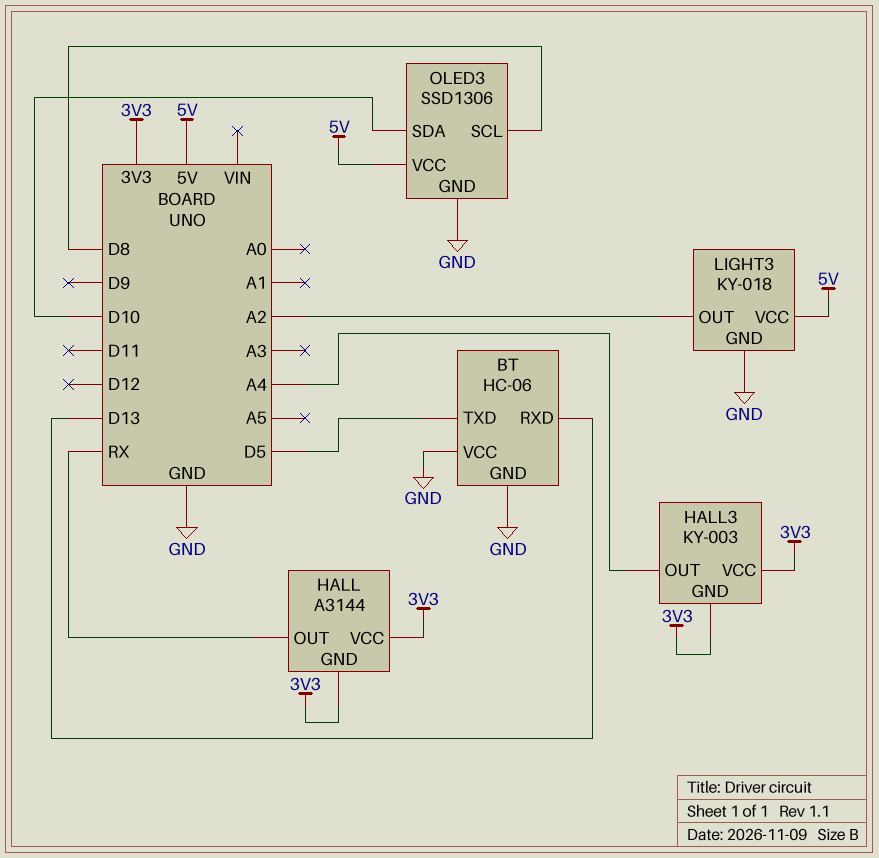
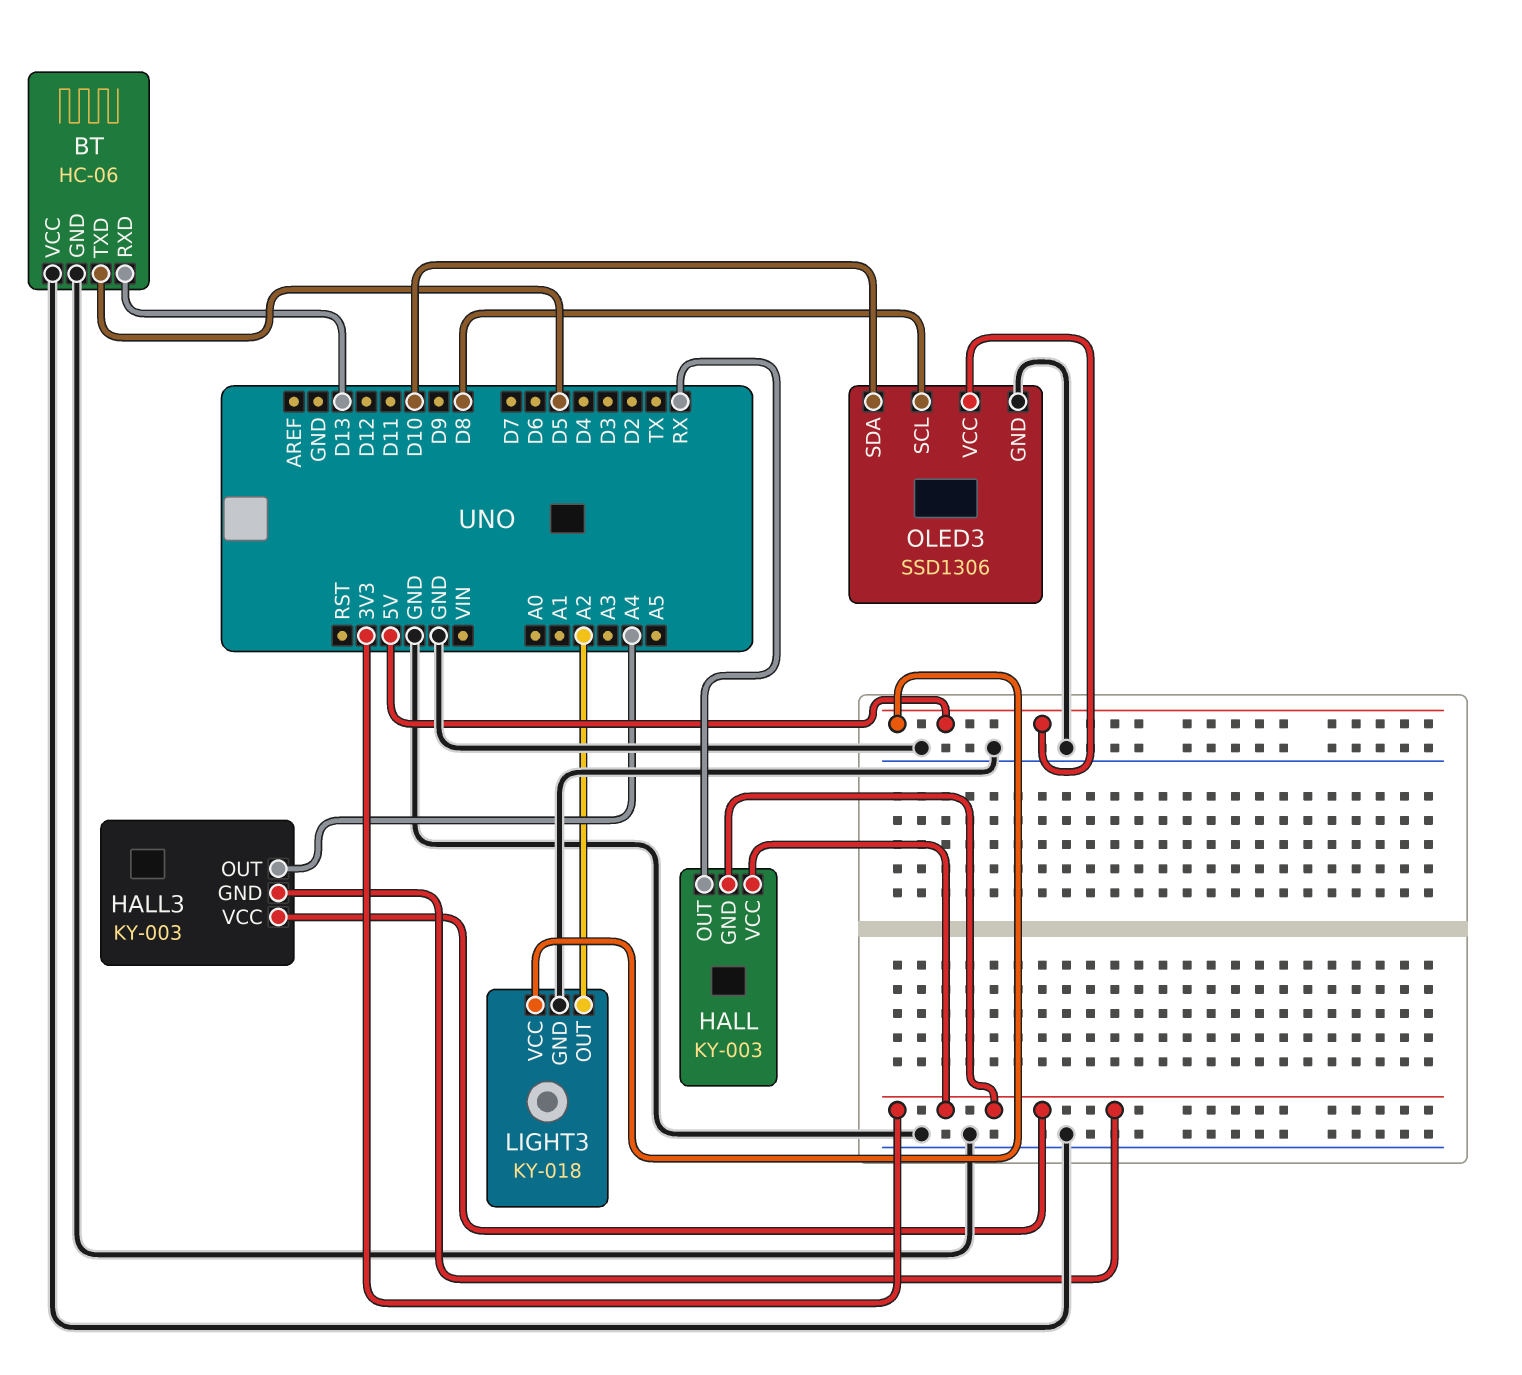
HALL: A3144 -> KY-003

